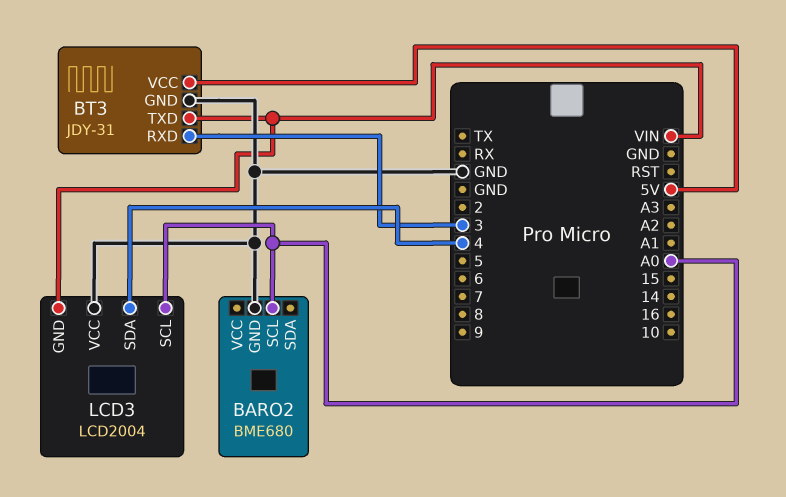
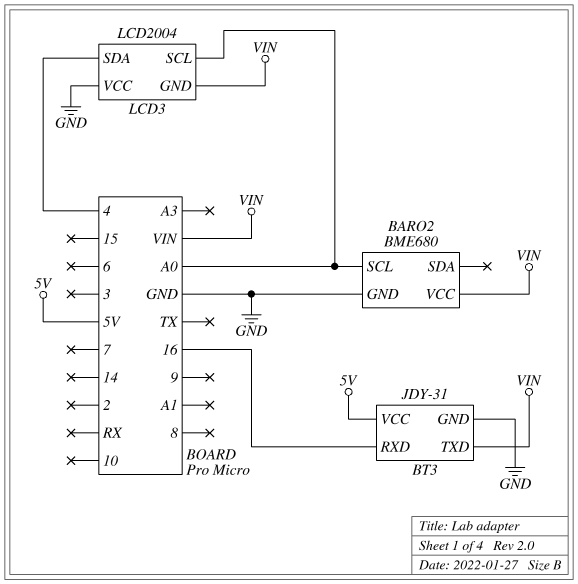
BARO2 pin VCC: none -> VIN
BT3 pin RXD: 3 -> 16

